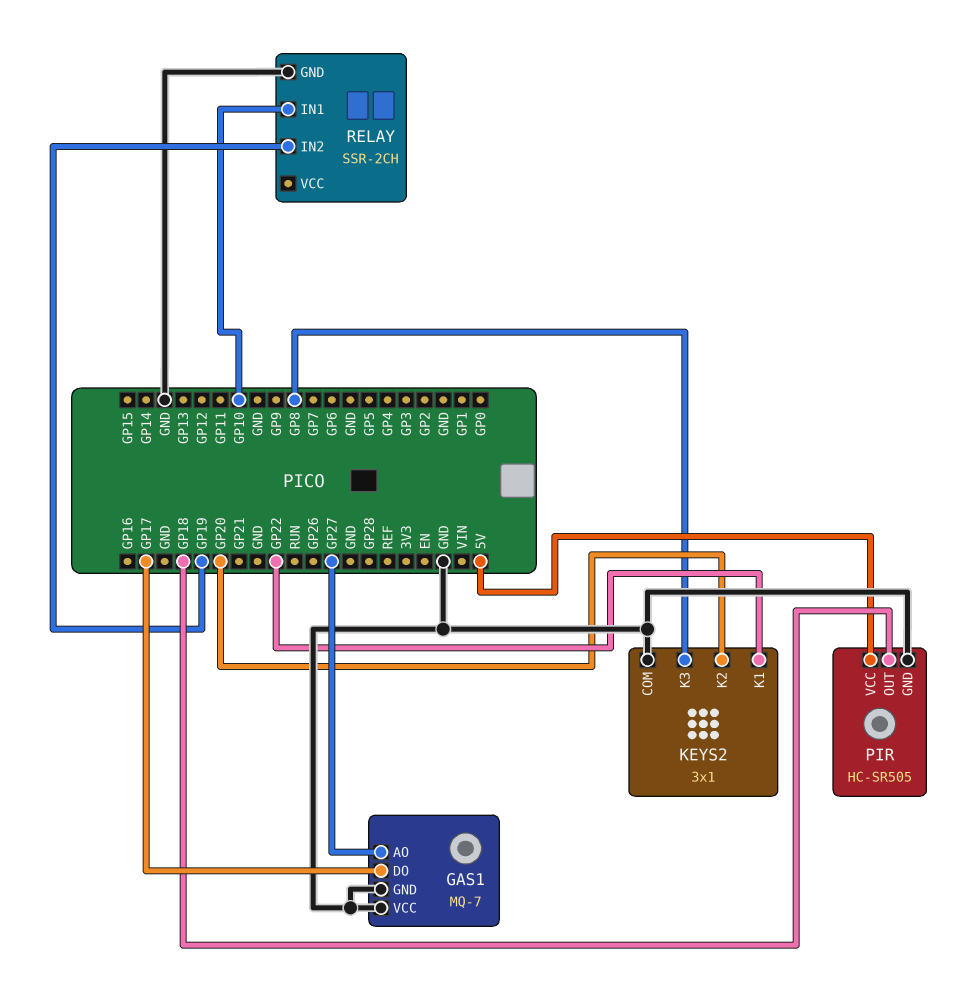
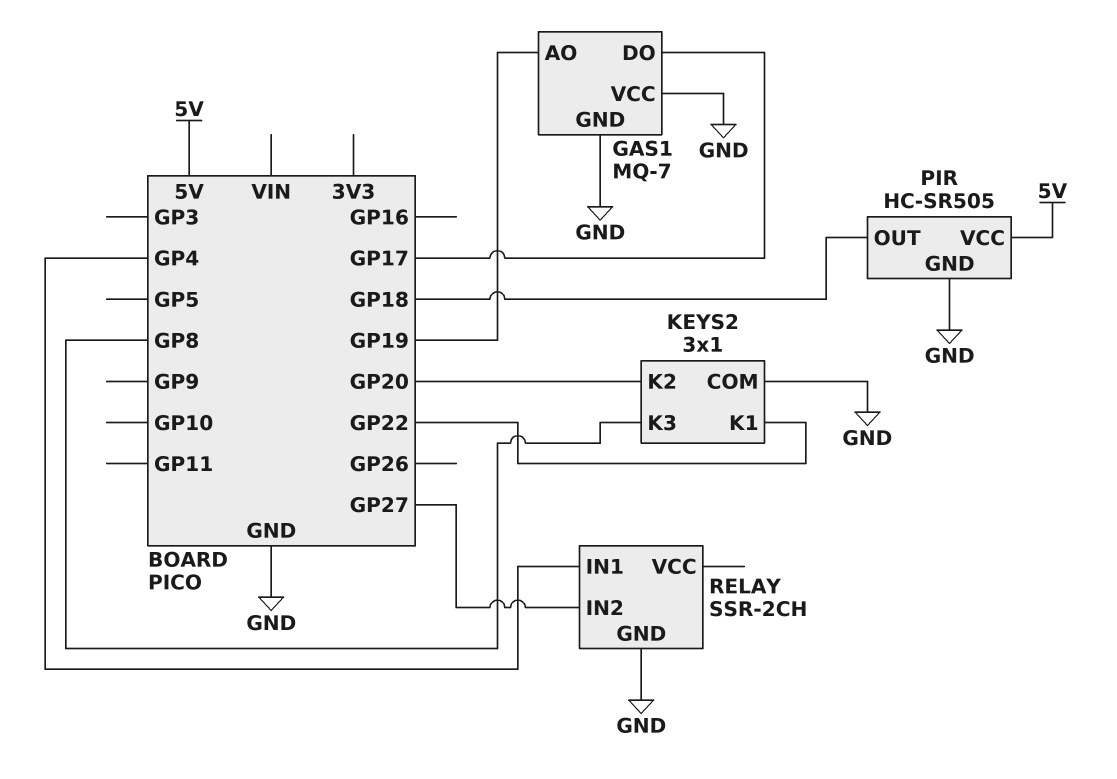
GAS1 pin AO: GP27 -> GP19
RELAY pin IN1: GP10 -> GP4
RELAY pin IN2: GP19 -> GP27

